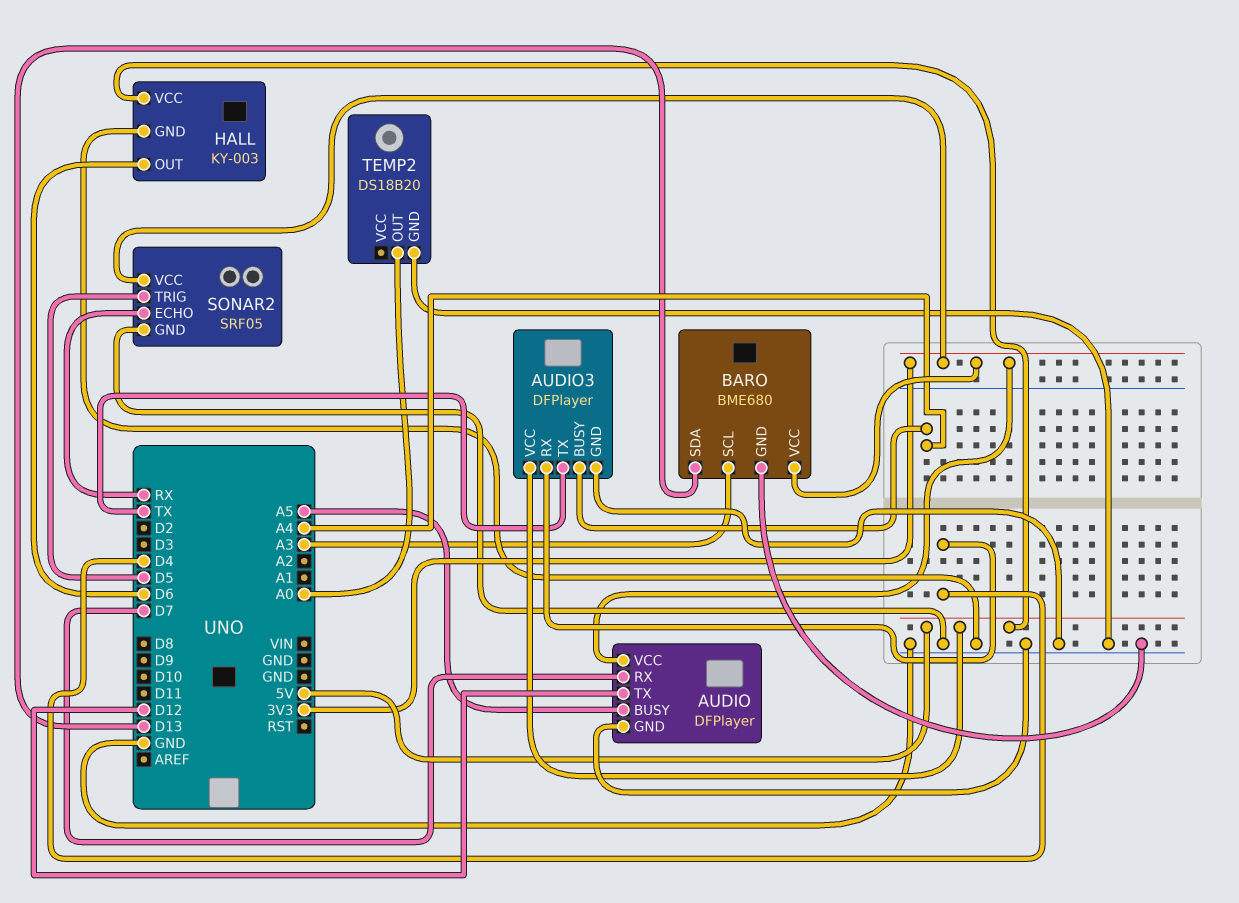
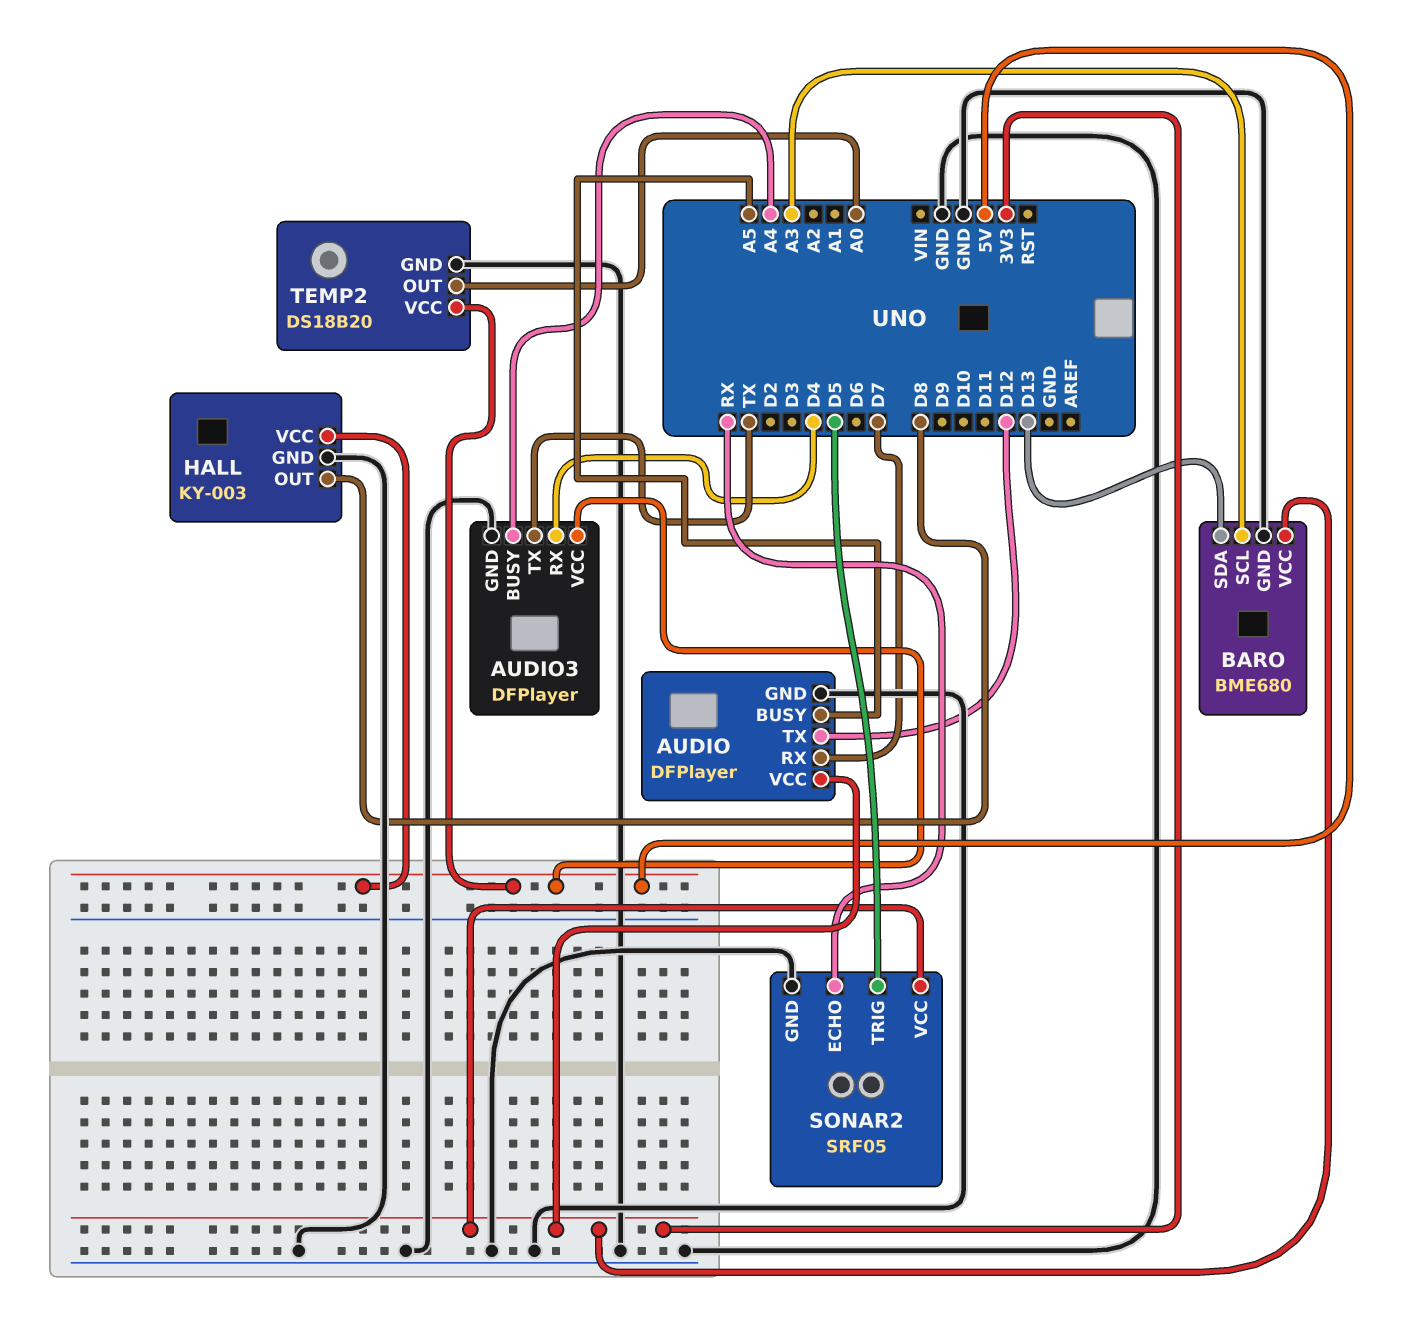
HALL pin OUT: D6 -> D8
TEMP2 pin VCC: none -> 5V

